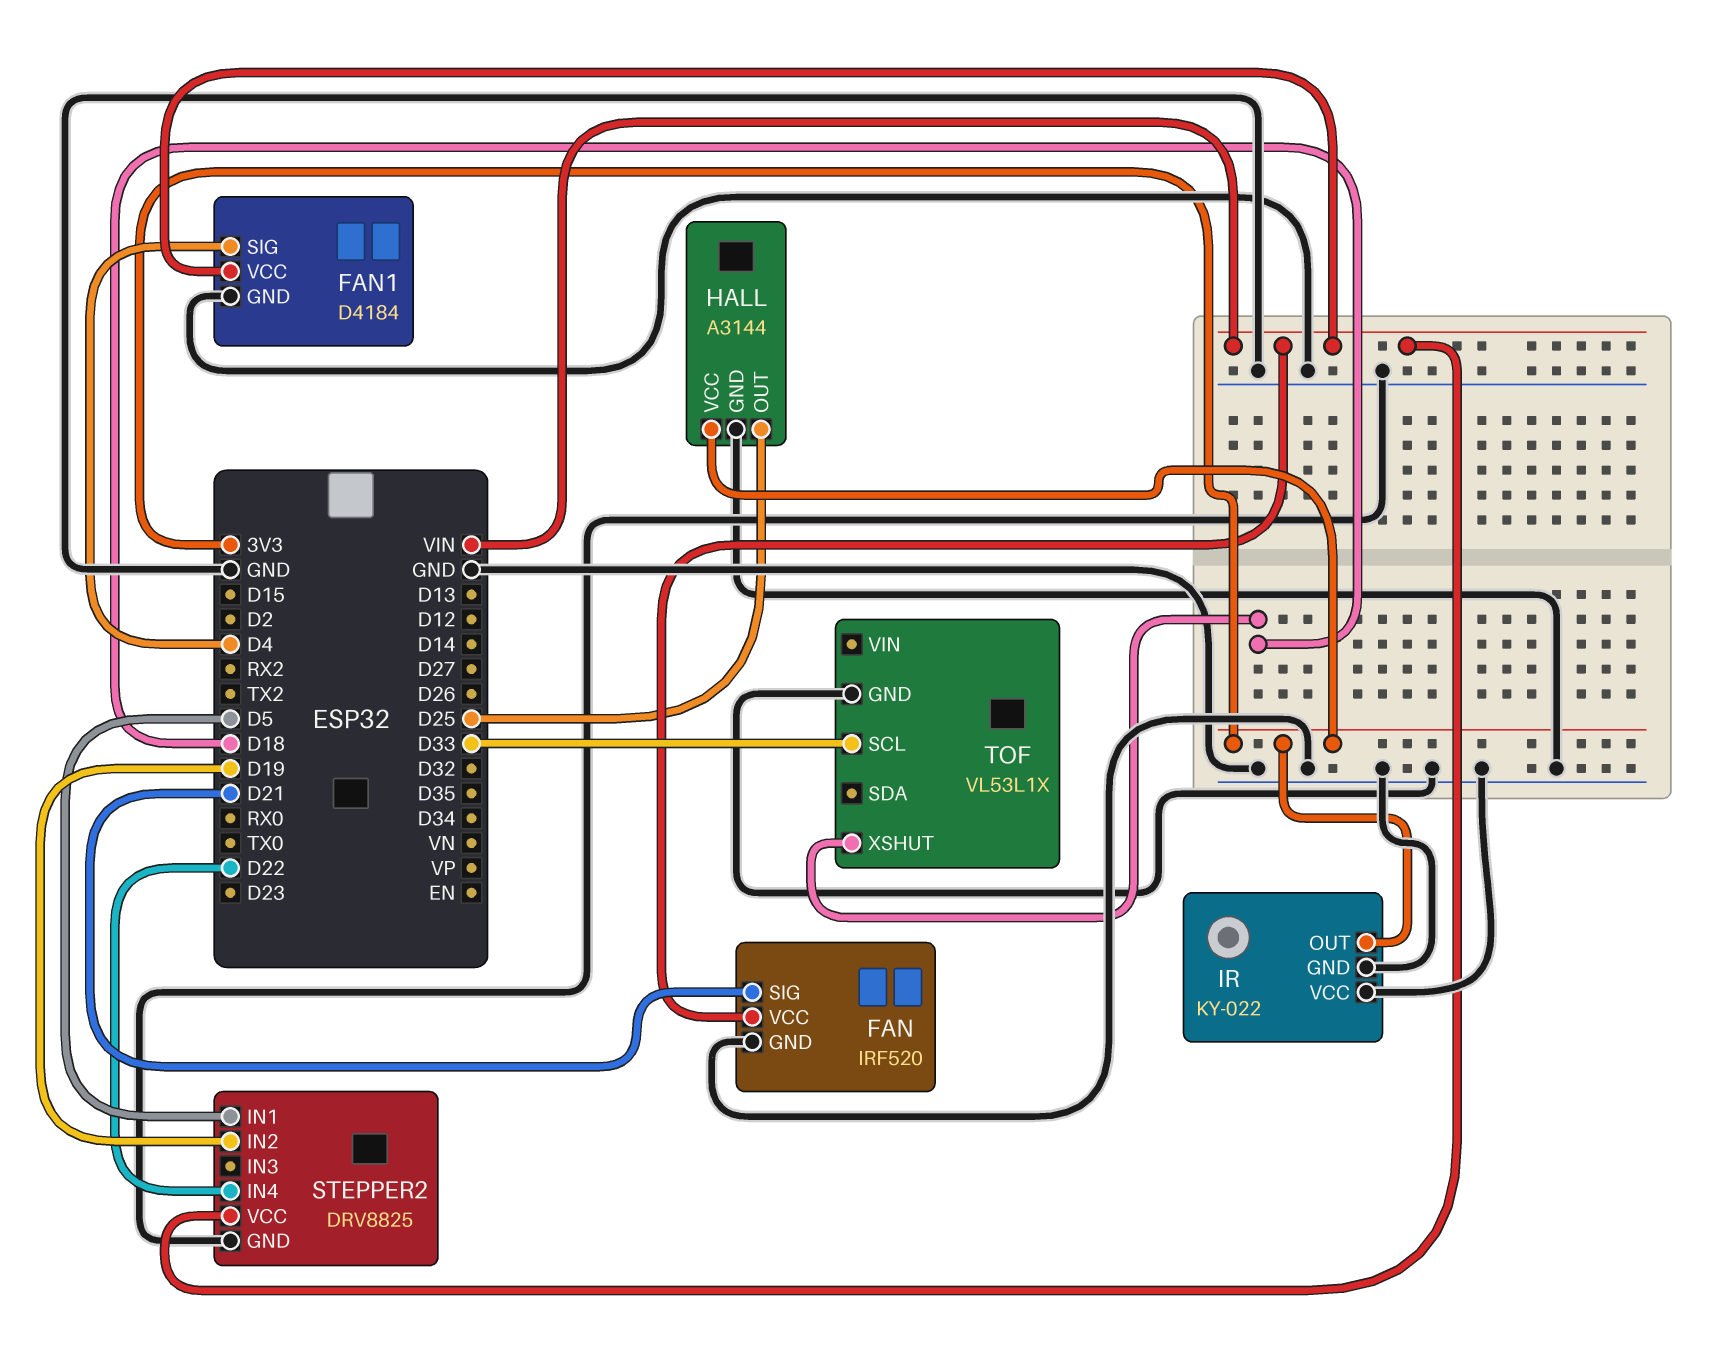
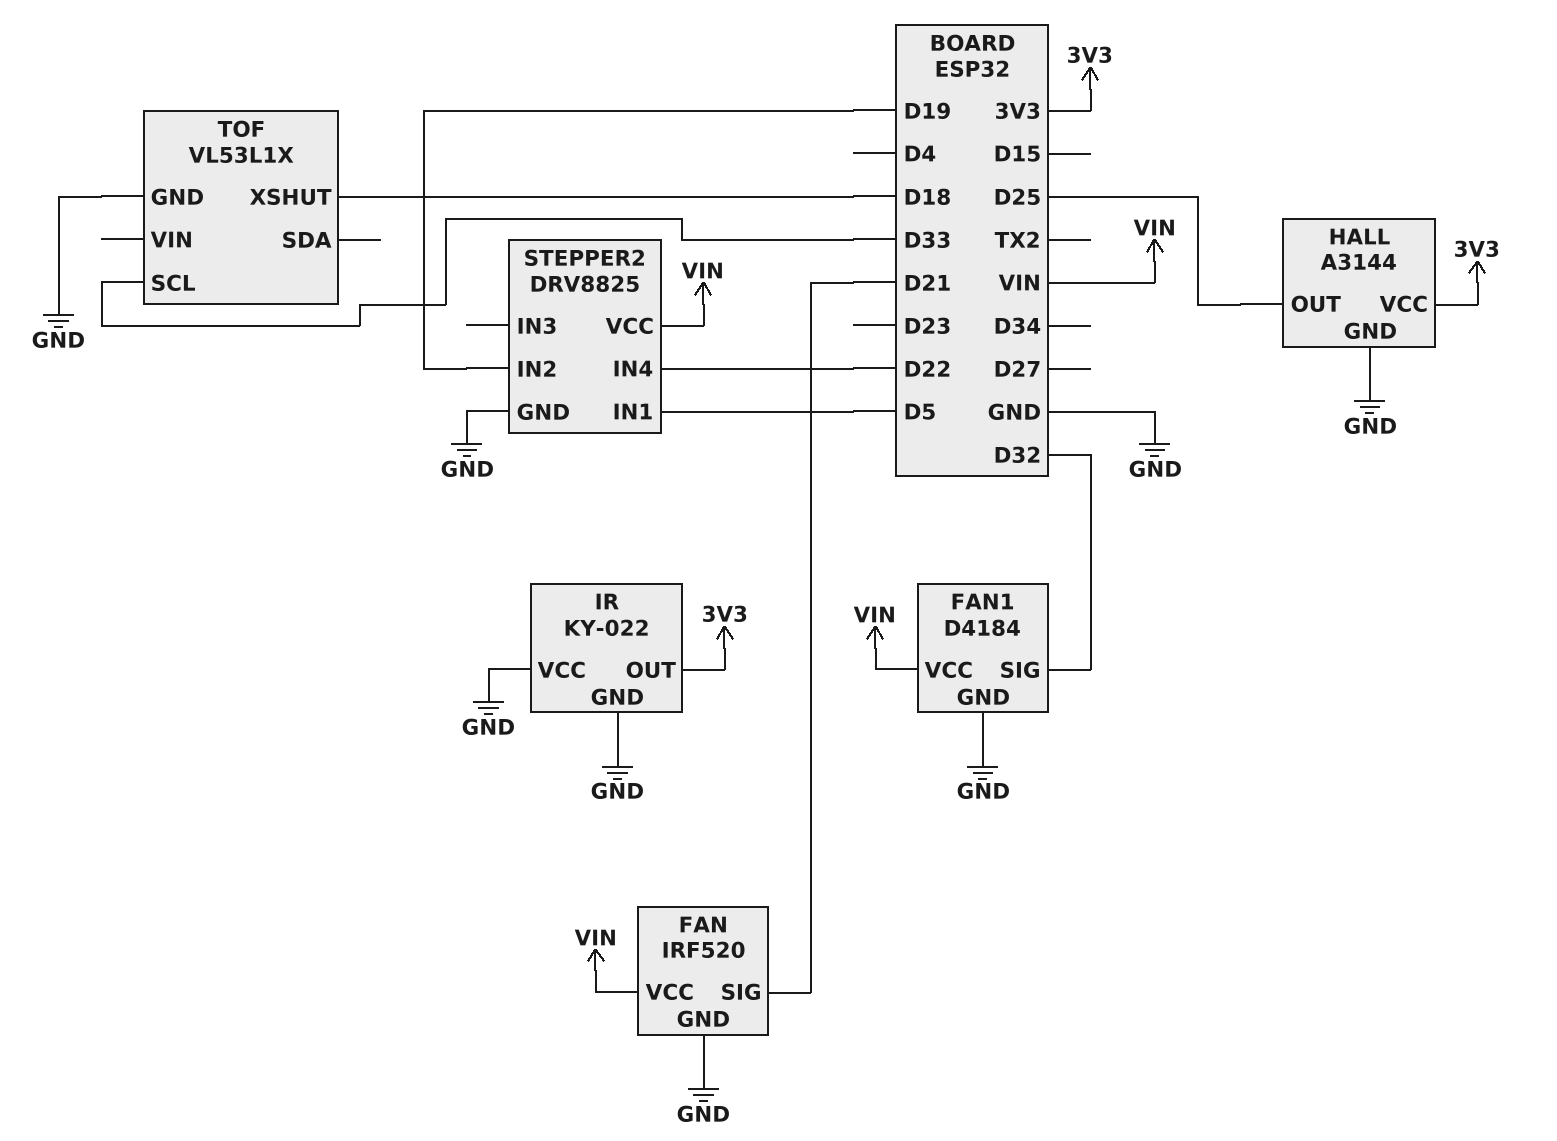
FAN1 pin SIG: D4 -> D32

